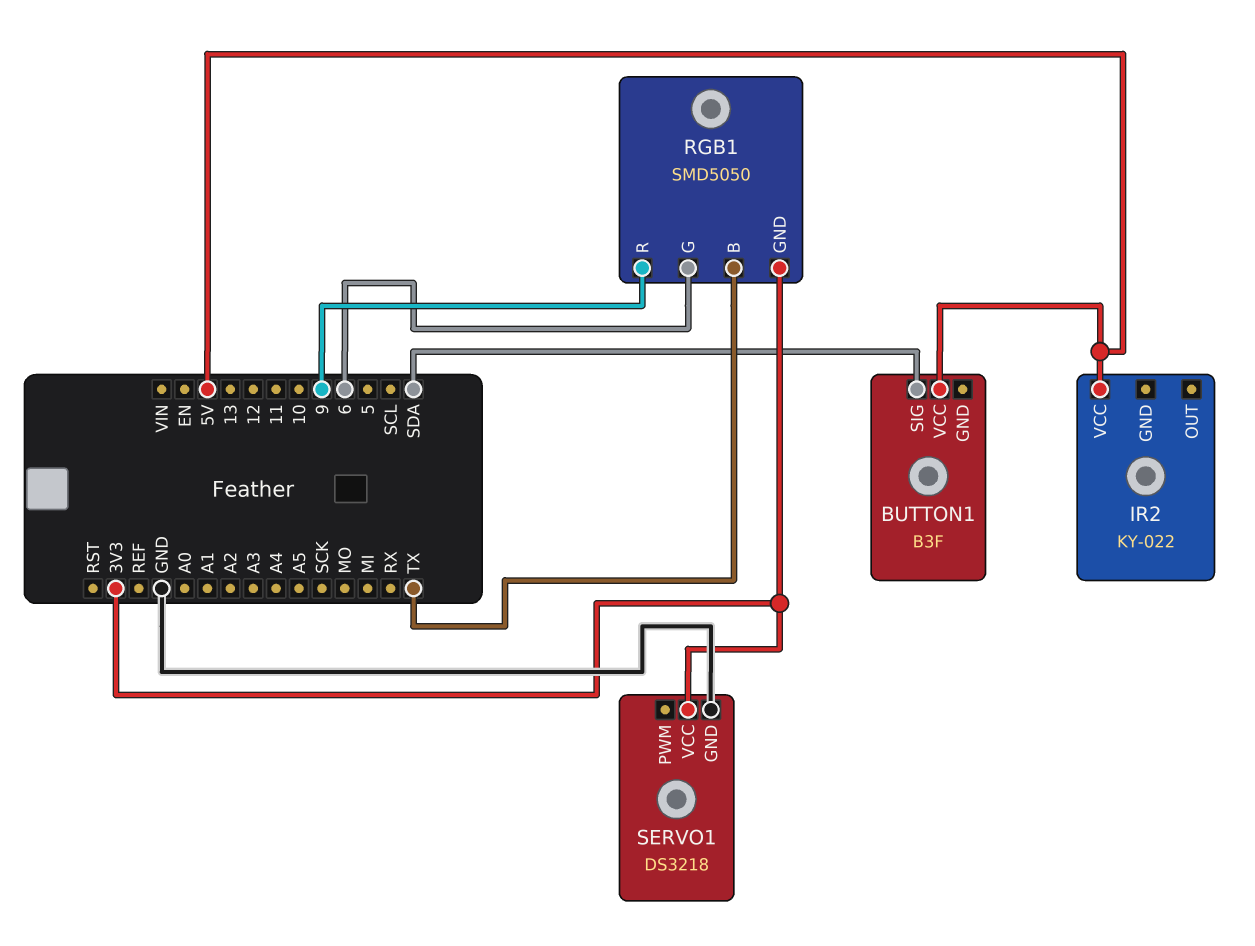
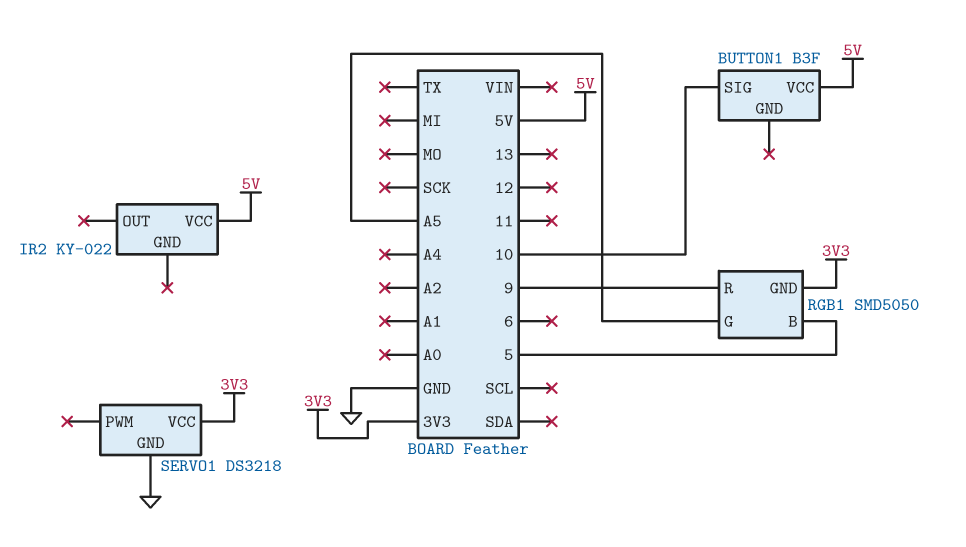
BUTTON1 pin SIG: SDA -> 10
RGB1 pin B: TX -> 5
RGB1 pin G: 6 -> A5

